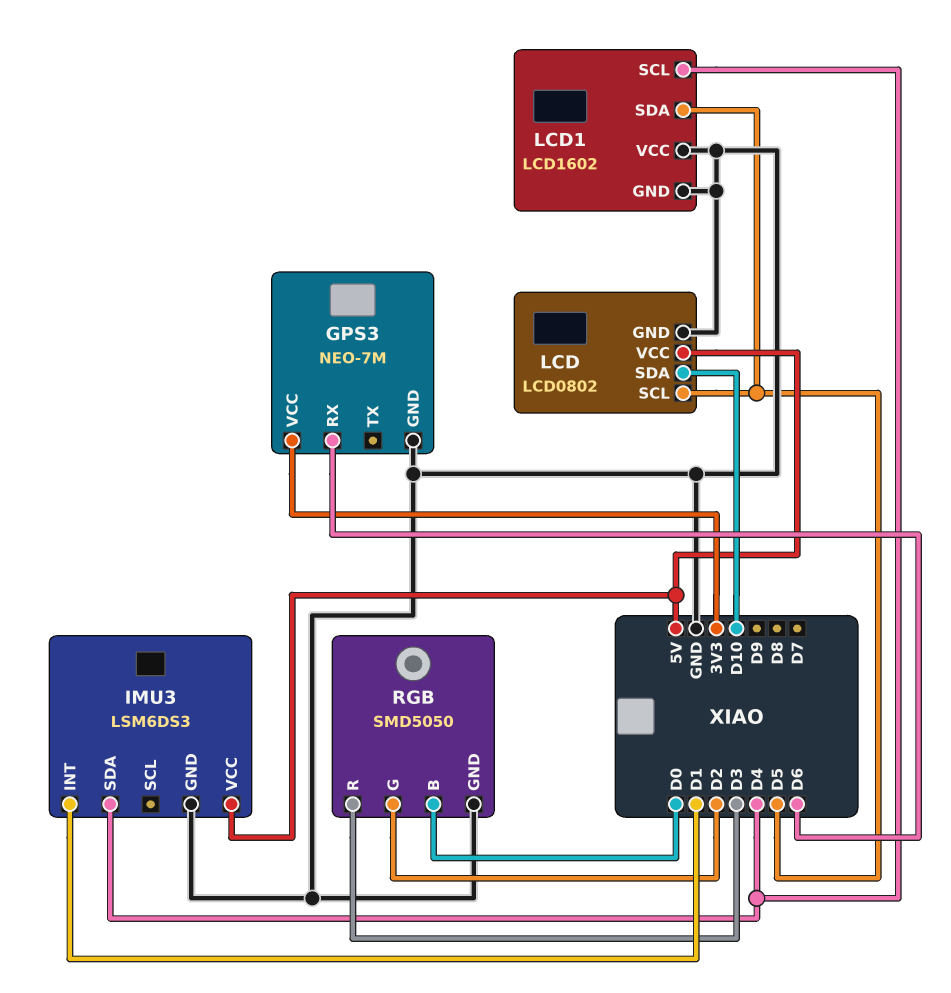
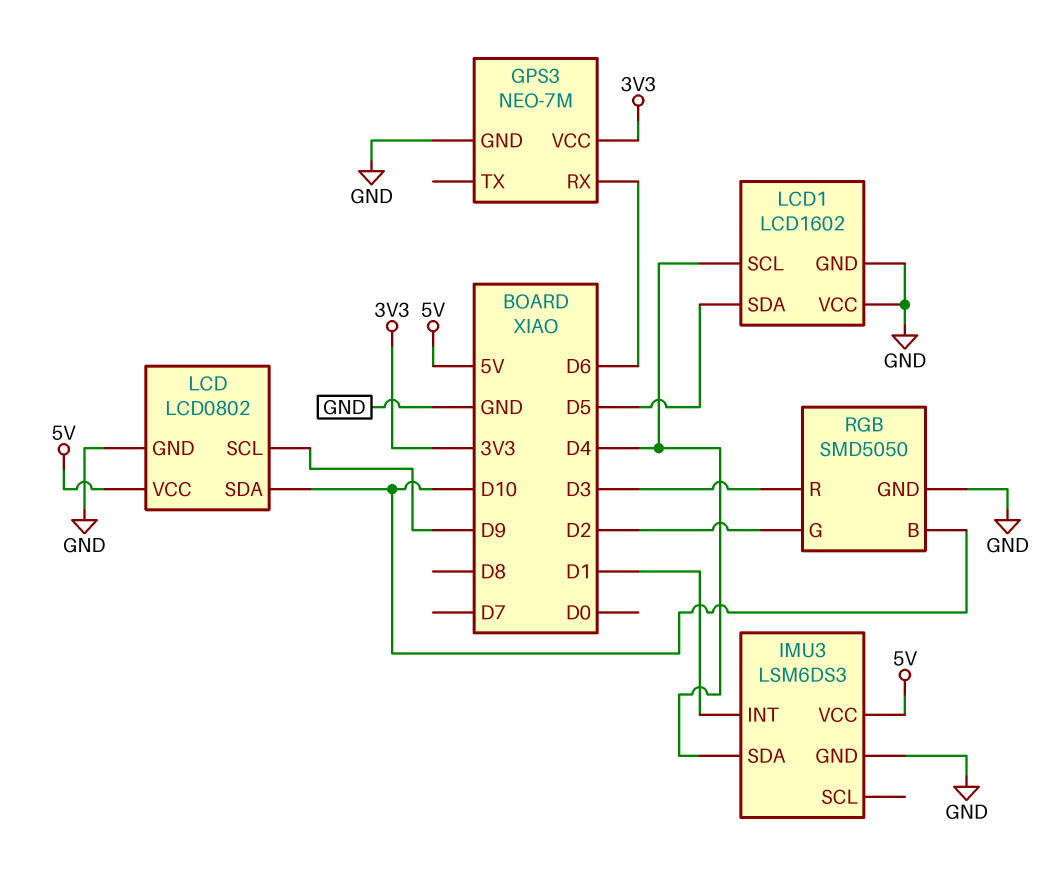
LCD pin SCL: D5 -> D9
RGB pin B: D0 -> D10

